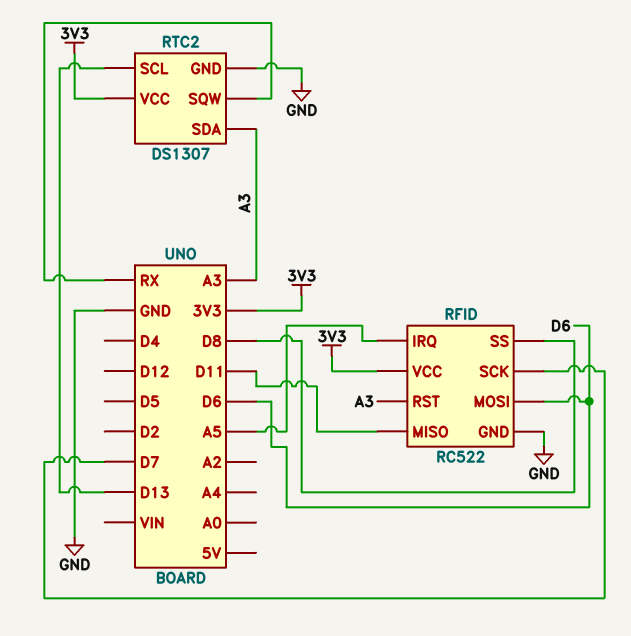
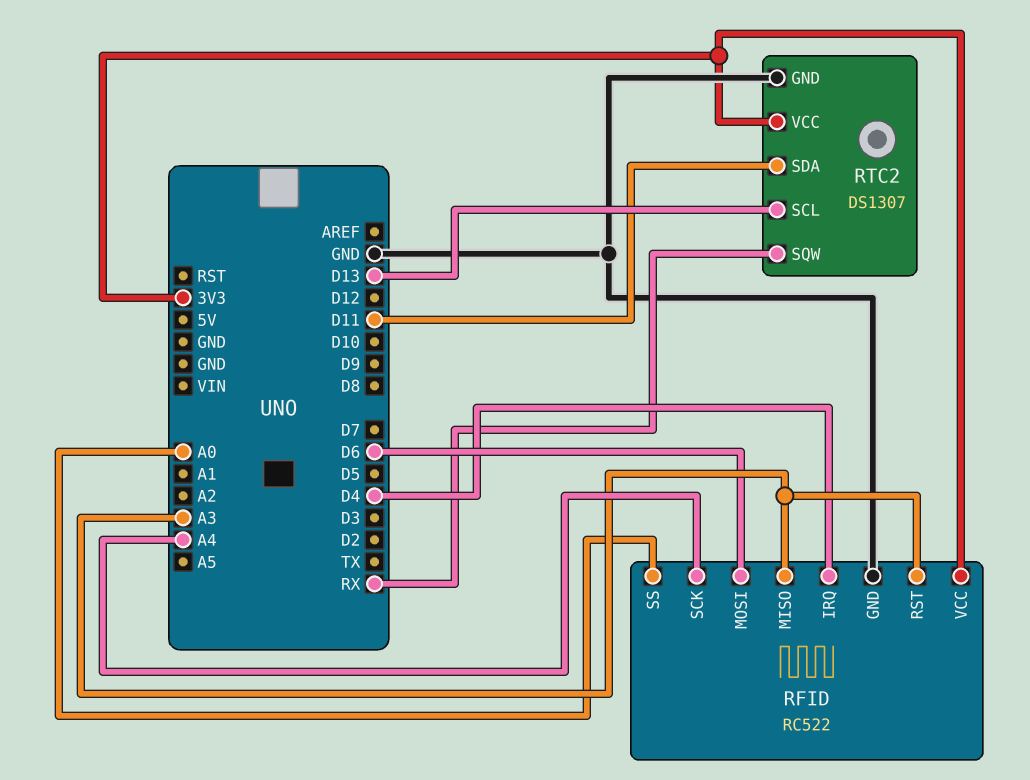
RFID pin IRQ: A5 -> D4
RFID pin MISO: D11 -> A3
RFID pin SCK: D7 -> A4
RFID pin SS: D8 -> A0
RTC2 pin SDA: A3 -> D11

